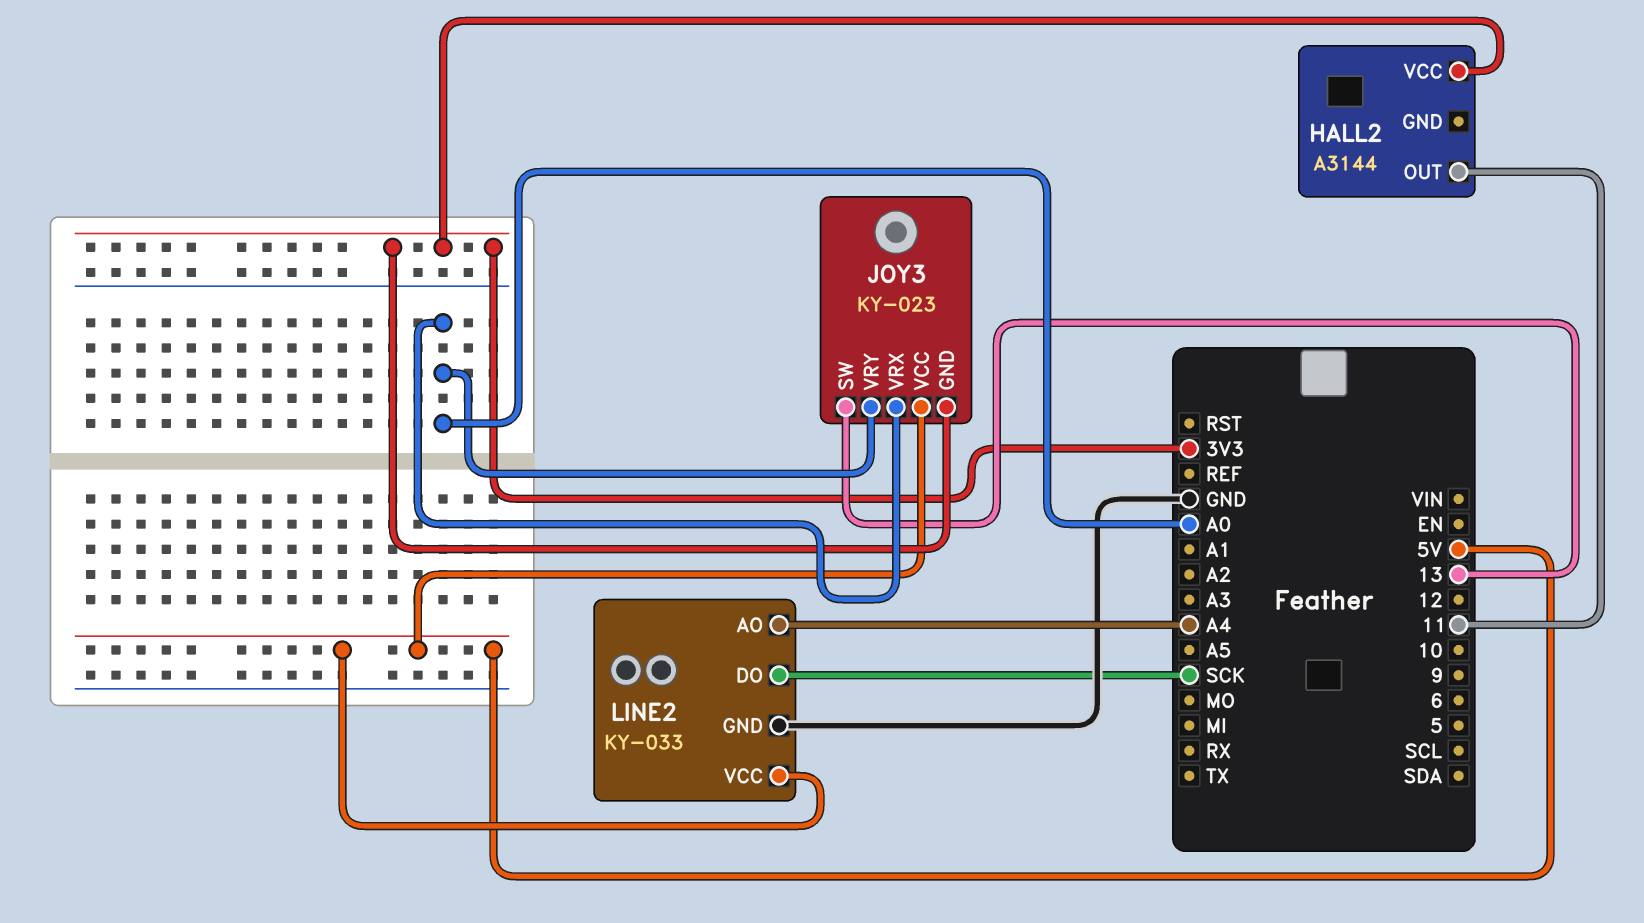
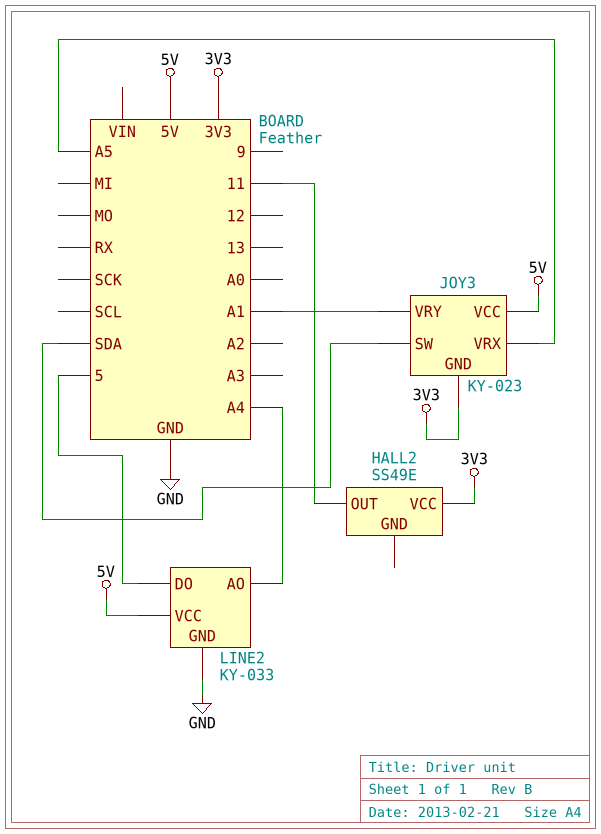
HALL2: A3144 -> SS49E
JOY3 pin SW: 13 -> SDA
JOY3 pin VRX: A0 -> A5
JOY3 pin VRY: A0 -> A1
LINE2 pin DO: SCK -> 5

